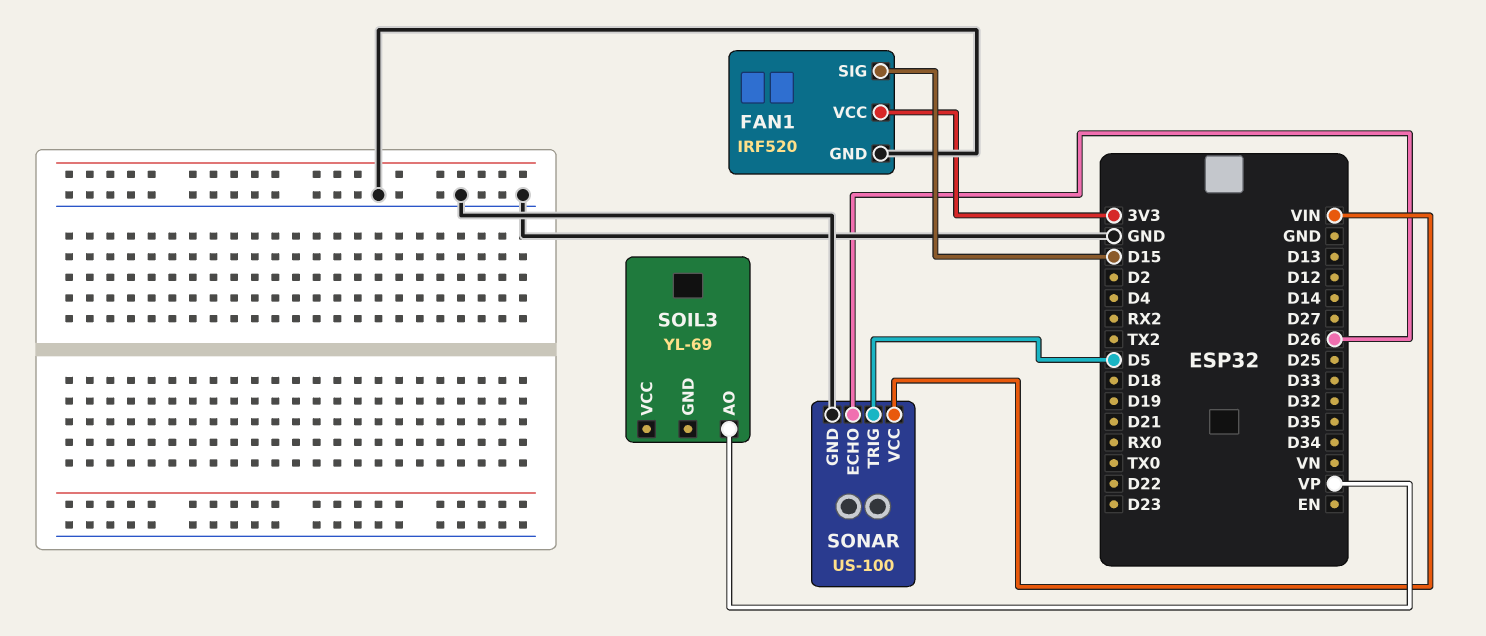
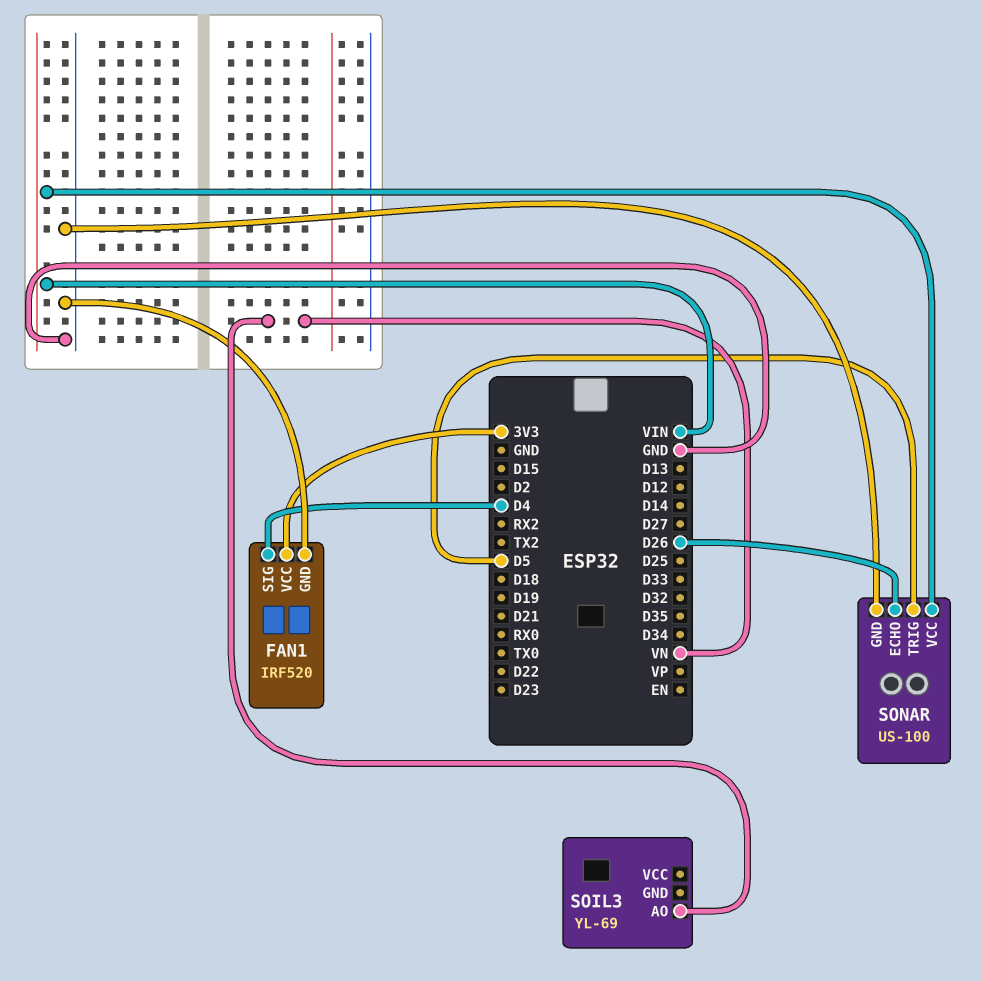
FAN1 pin SIG: D15 -> D4
SOIL3 pin AO: VP -> VN

